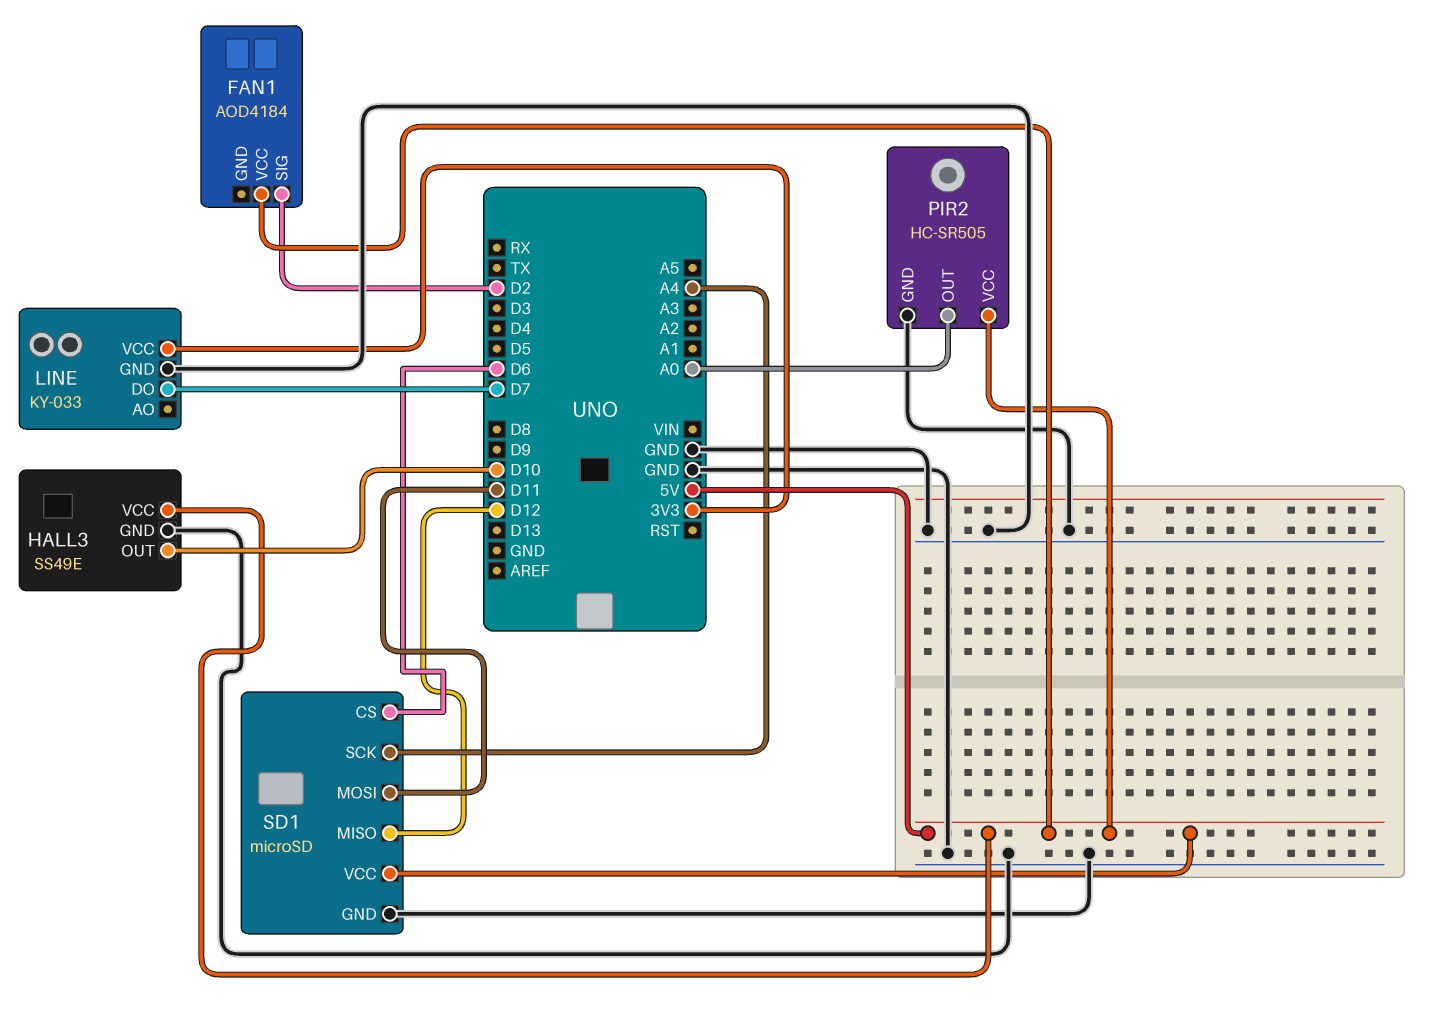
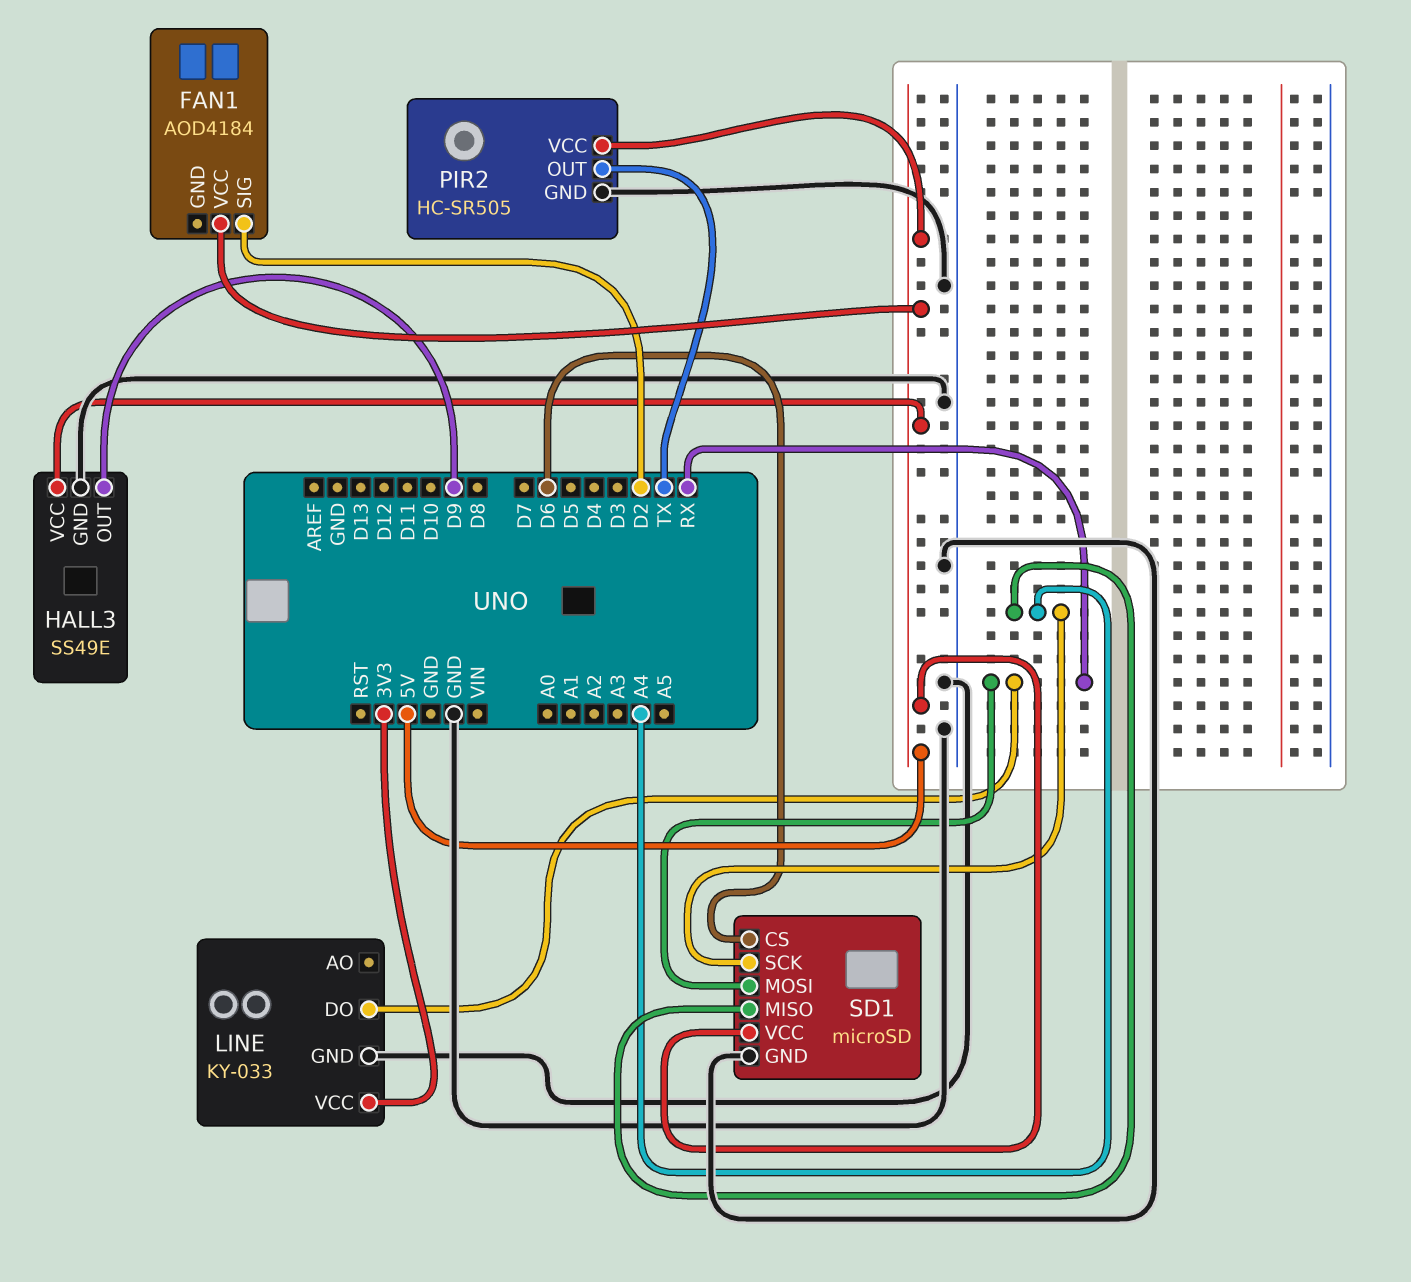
HALL3 pin OUT: D10 -> D9
LINE pin DO: D7 -> RX
PIR2 pin OUT: A0 -> TX
SD1 pin MISO: D12 -> A4
SD1 pin MOSI: D11 -> RX

